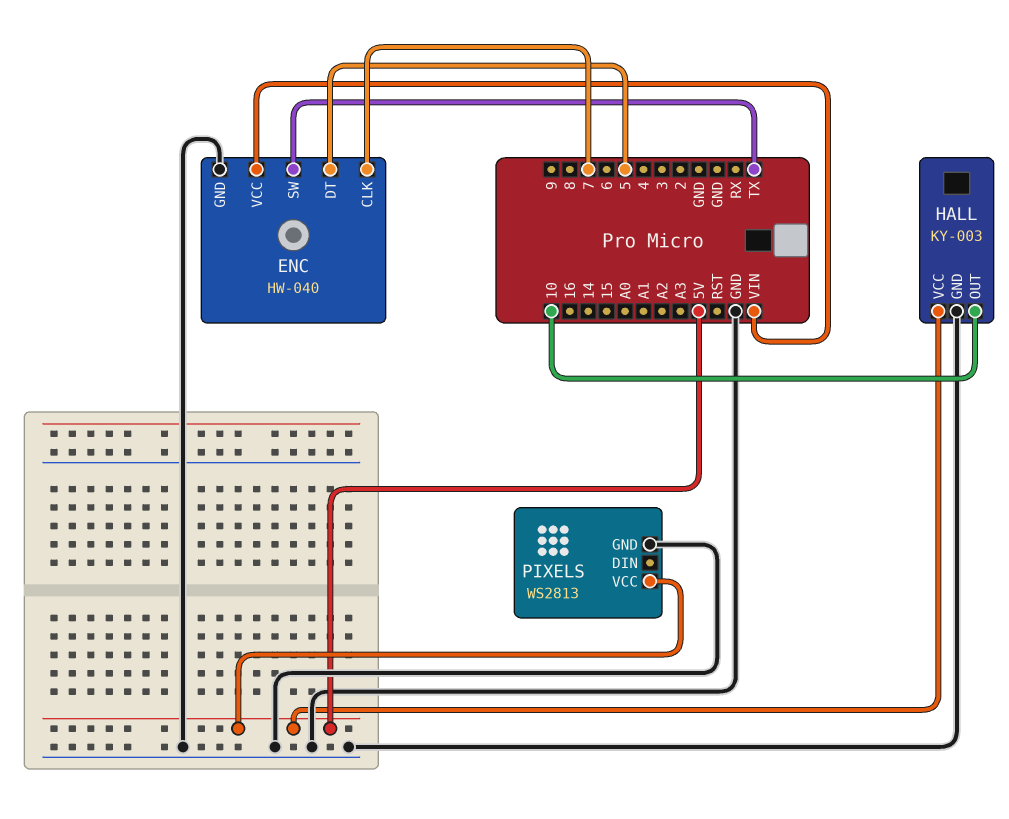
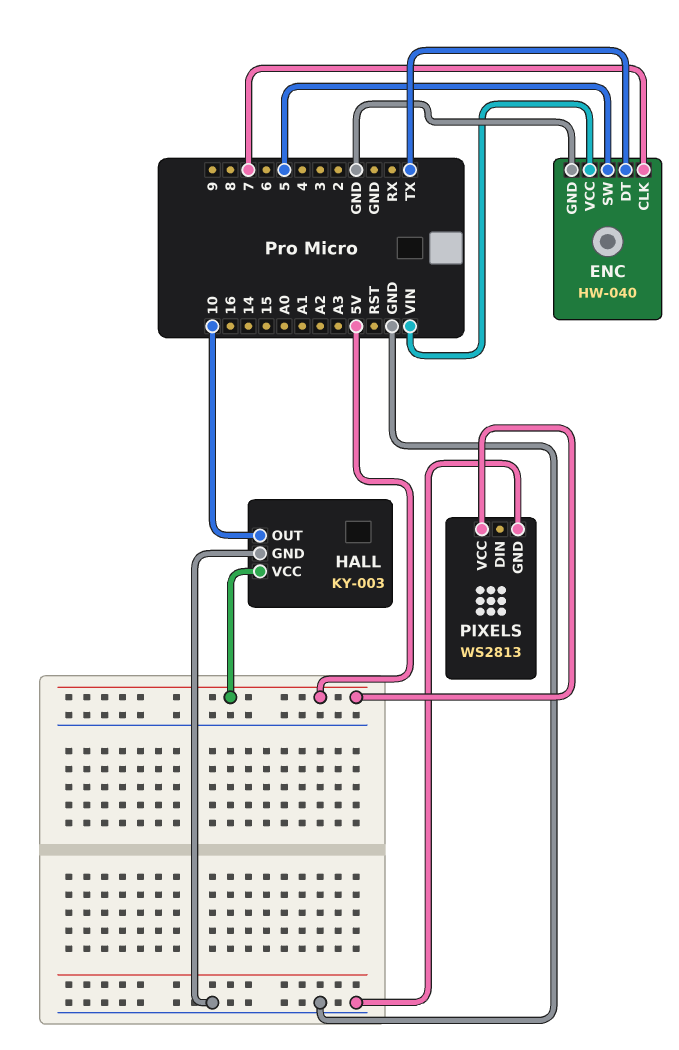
ENC pin DT: 5 -> TX
ENC pin SW: TX -> 5

